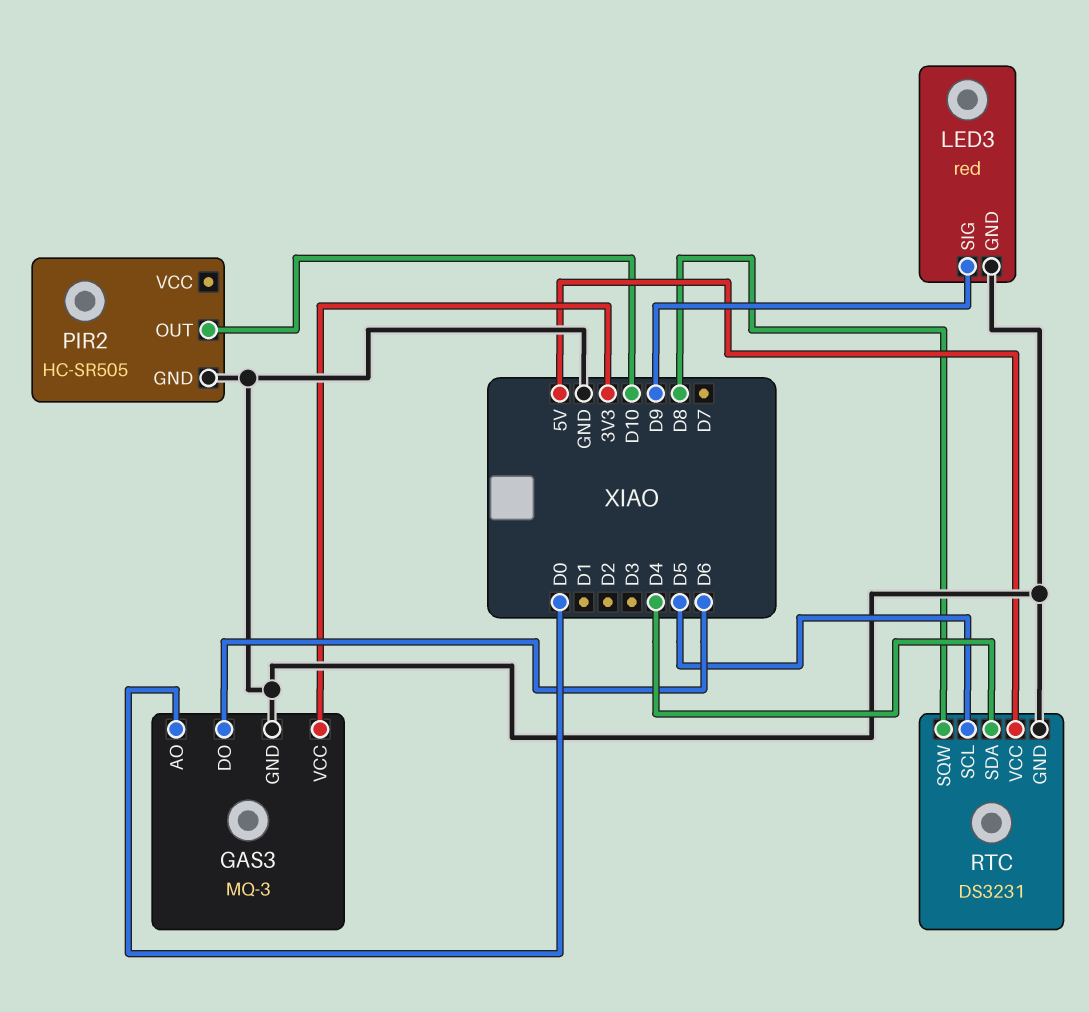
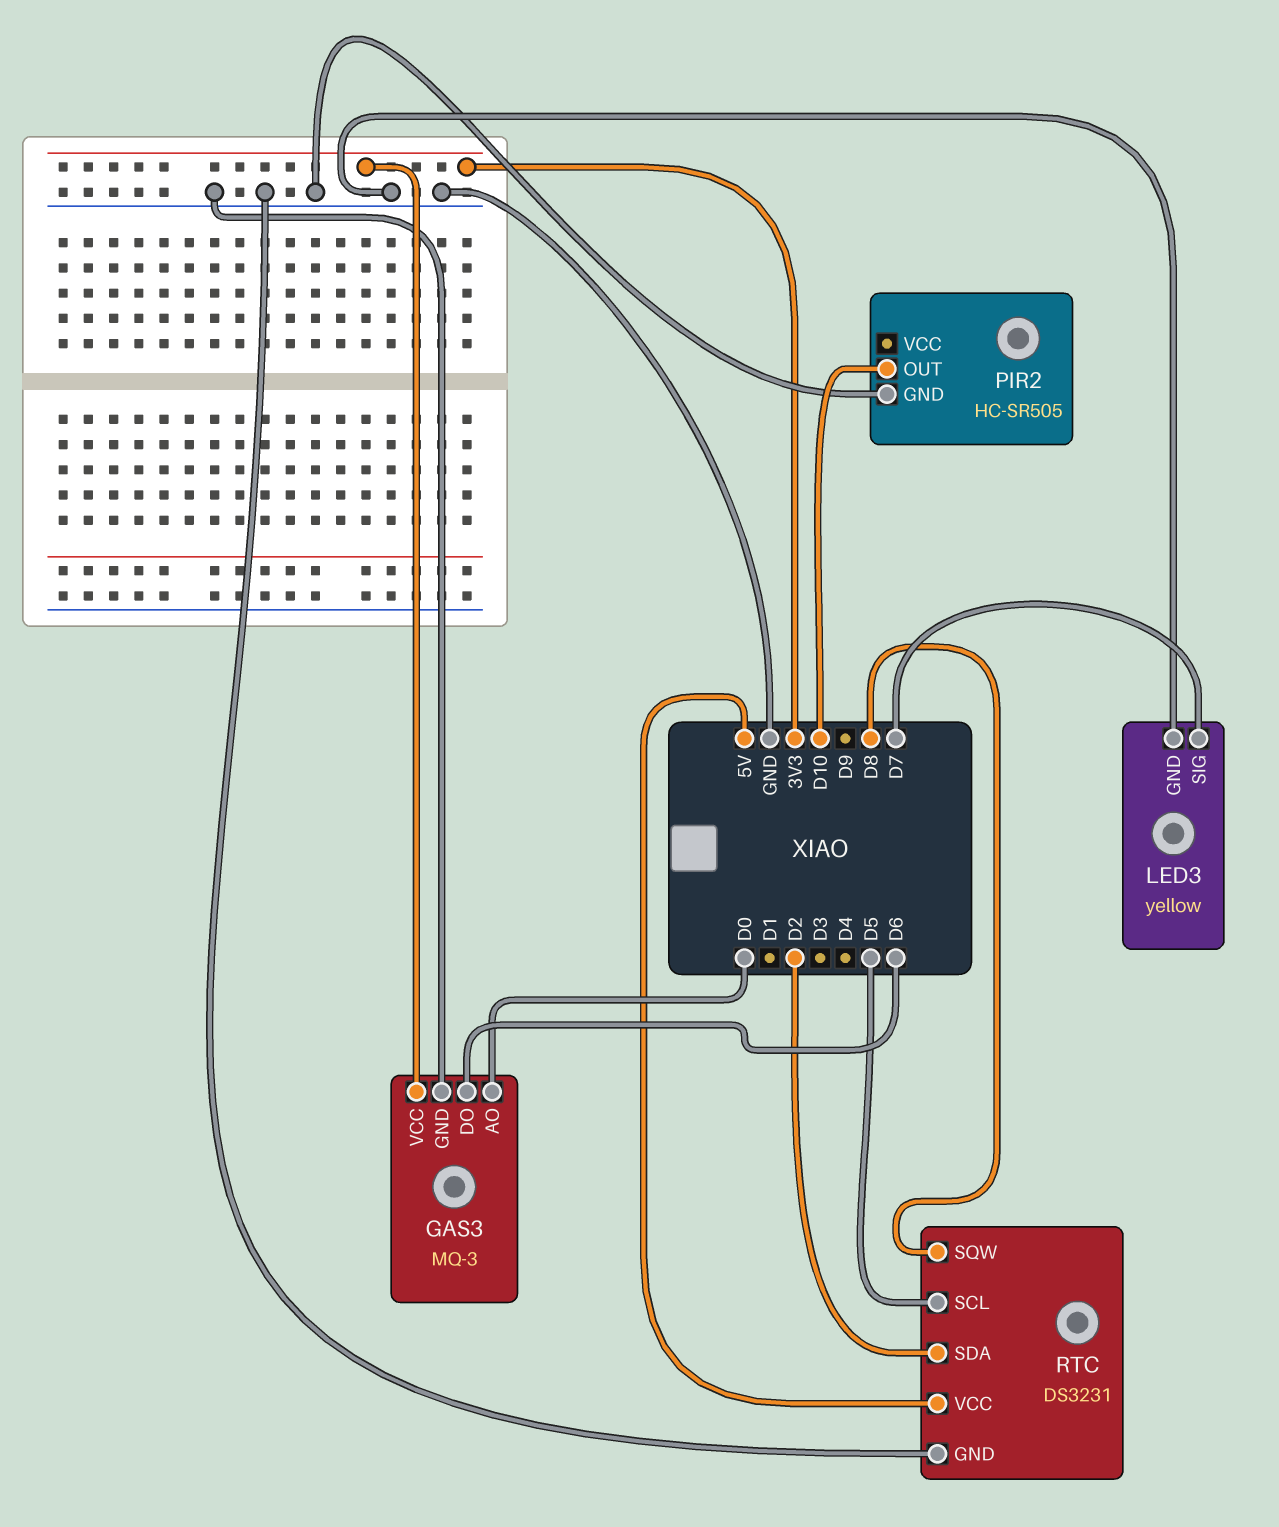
LED3: red -> yellow
LED3 pin SIG: D9 -> D7
RTC pin SDA: D4 -> D2

